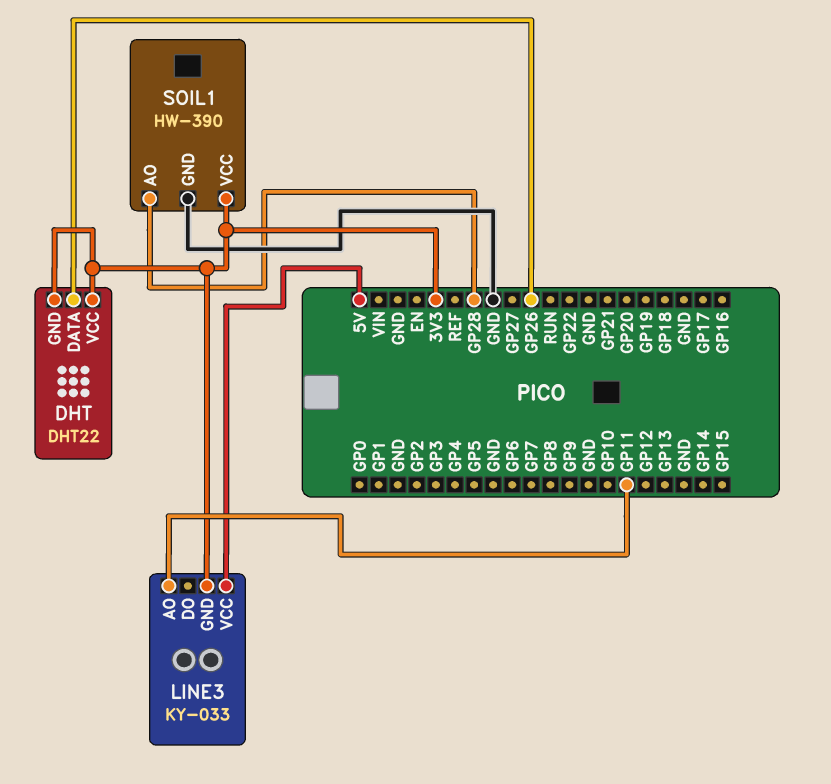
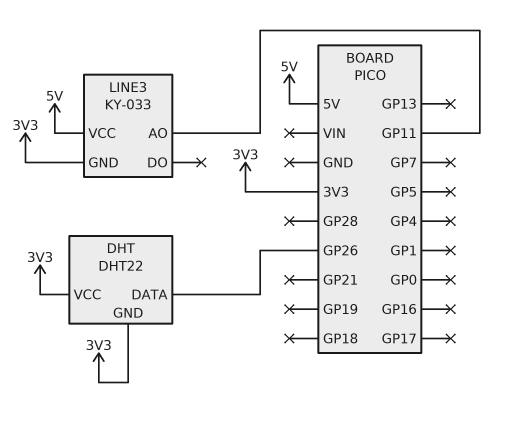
SOIL1: HW-390 -> none
SOIL1 pin AO: GP28 -> none
SOIL1 pin GND: GND -> none
SOIL1 pin VCC: 3V3 -> none

